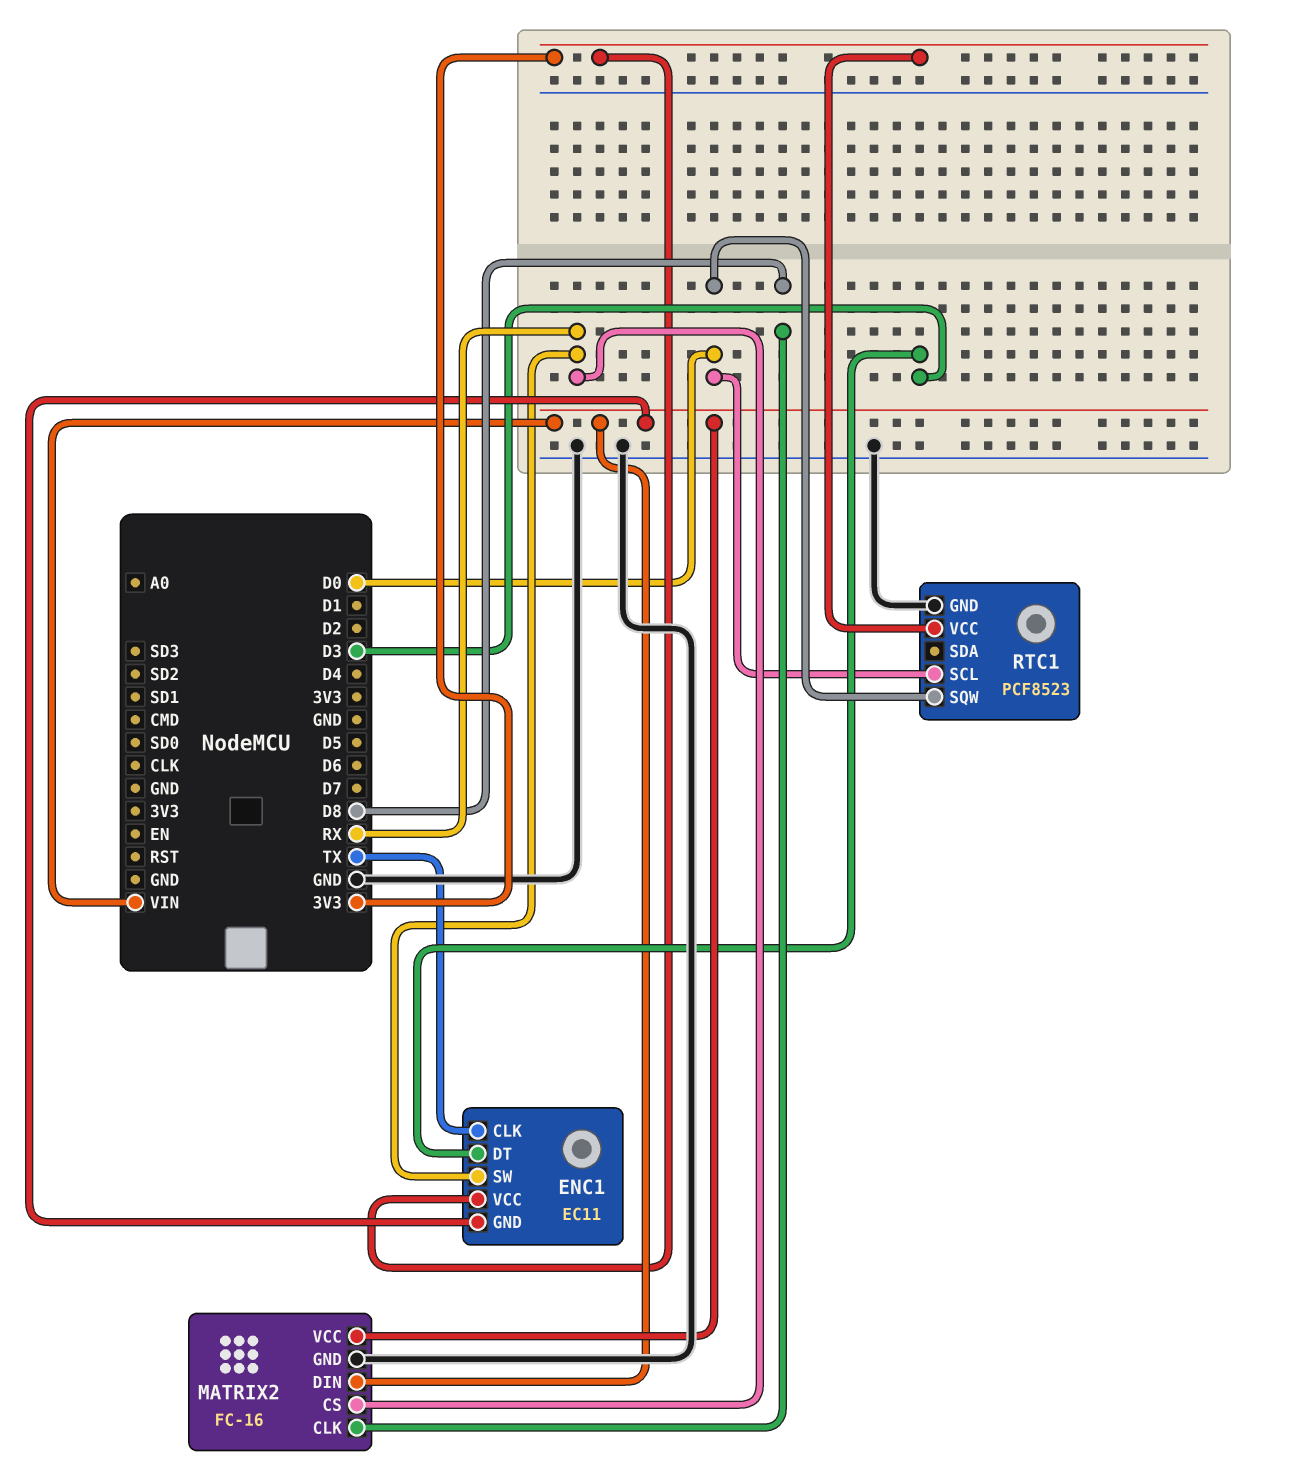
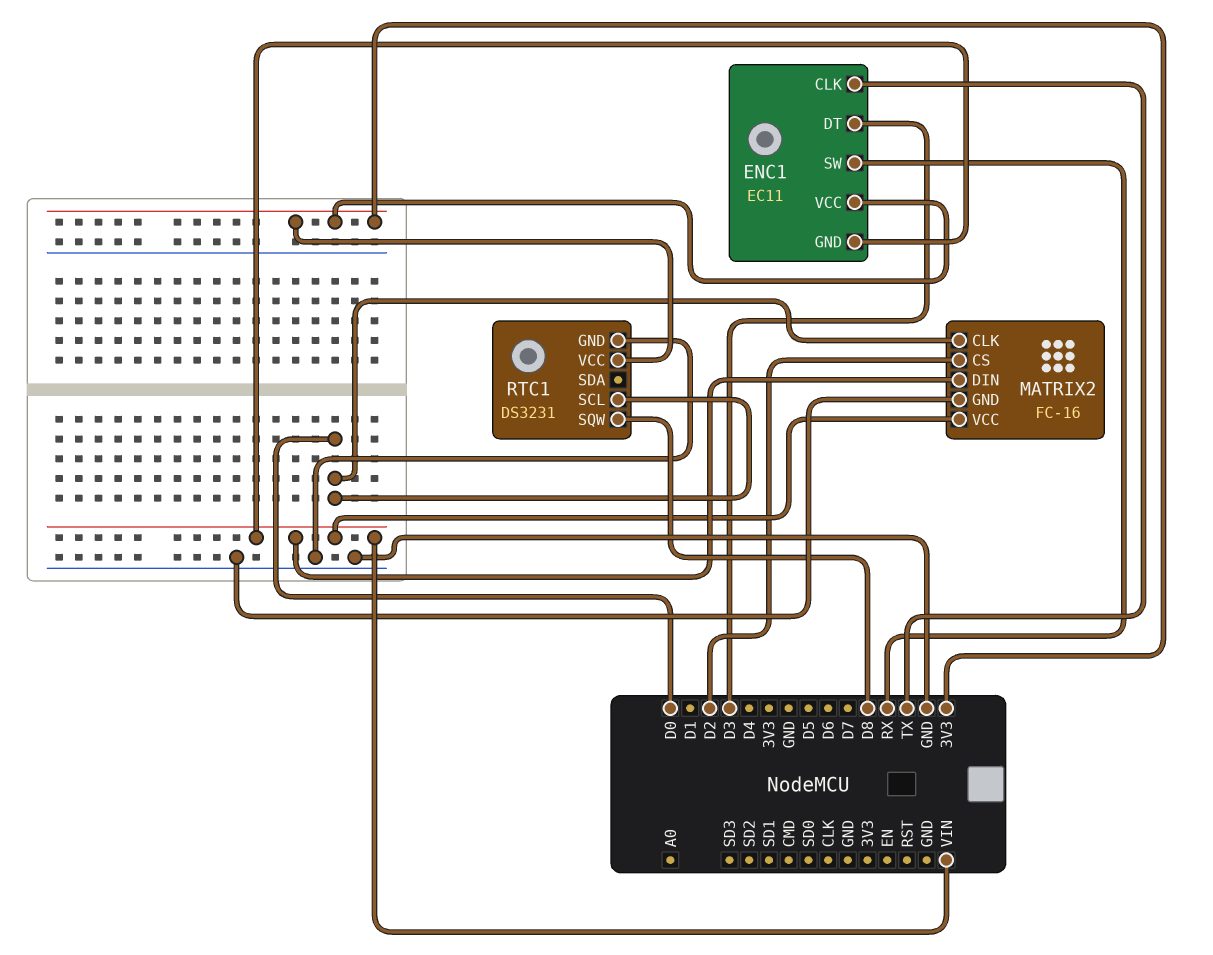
MATRIX2 pin CLK: D8 -> D0
MATRIX2 pin CS: RX -> D2
RTC1: PCF8523 -> DS3231
RTC1 pin SQW: D0 -> D8

